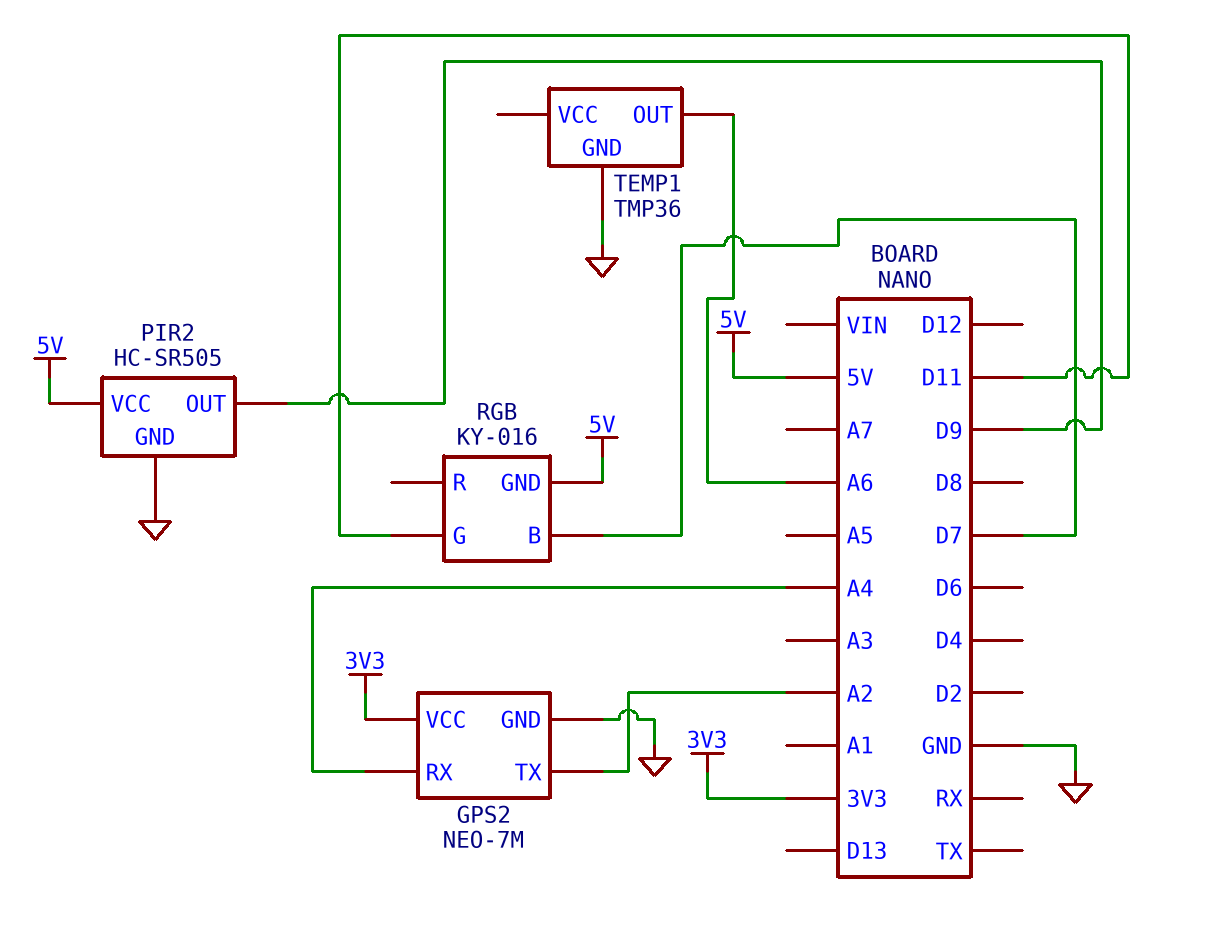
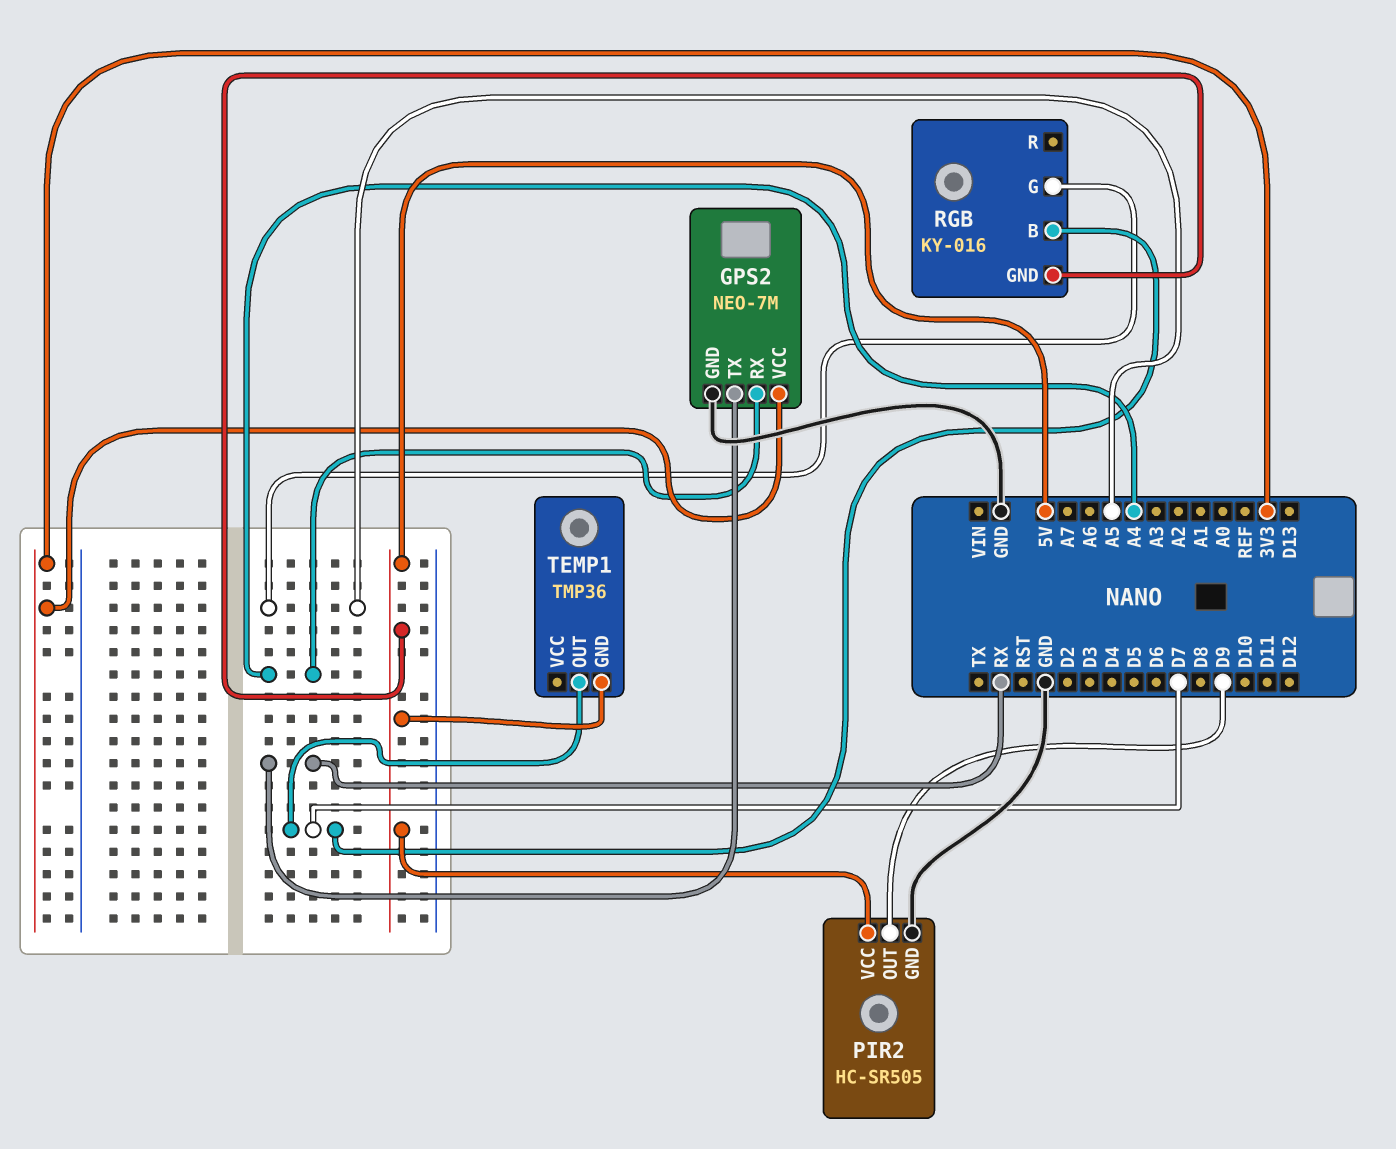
GPS2 pin TX: A2 -> RX
RGB pin G: D11 -> A5
TEMP1 pin GND: GND -> 5V
TEMP1 pin OUT: A6 -> D7

